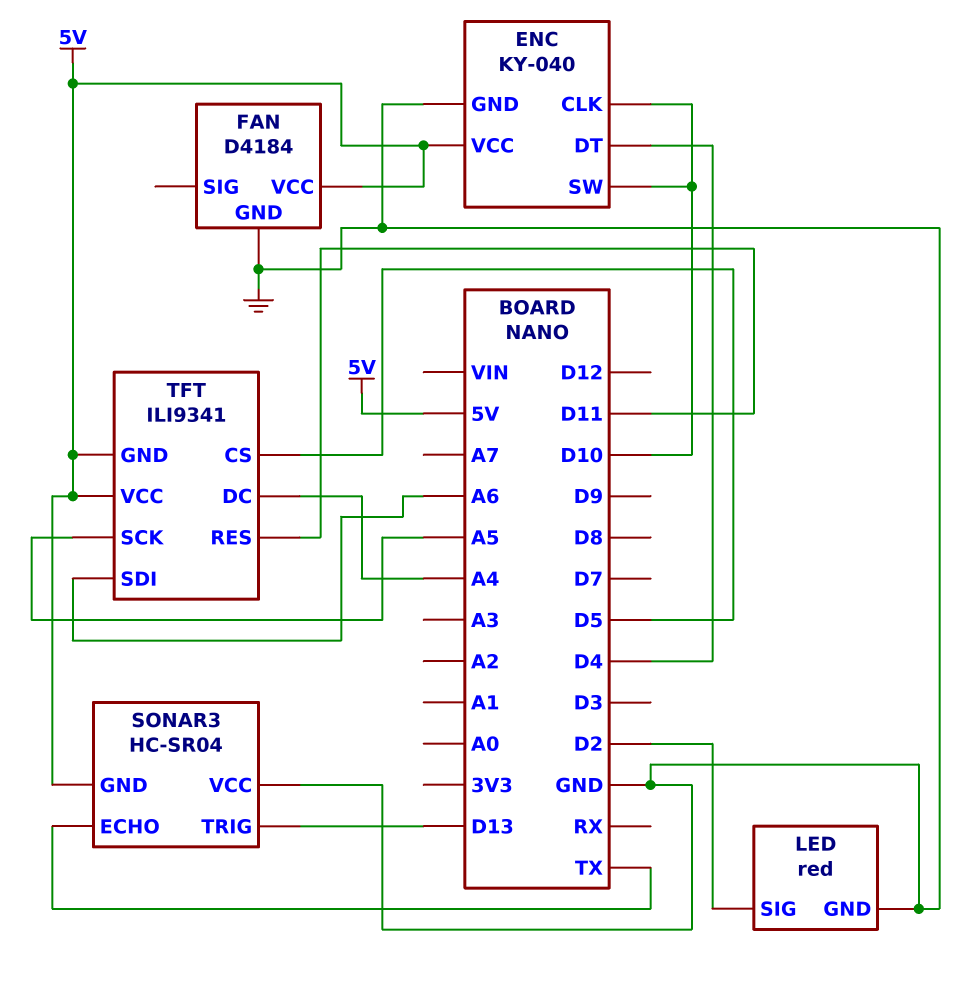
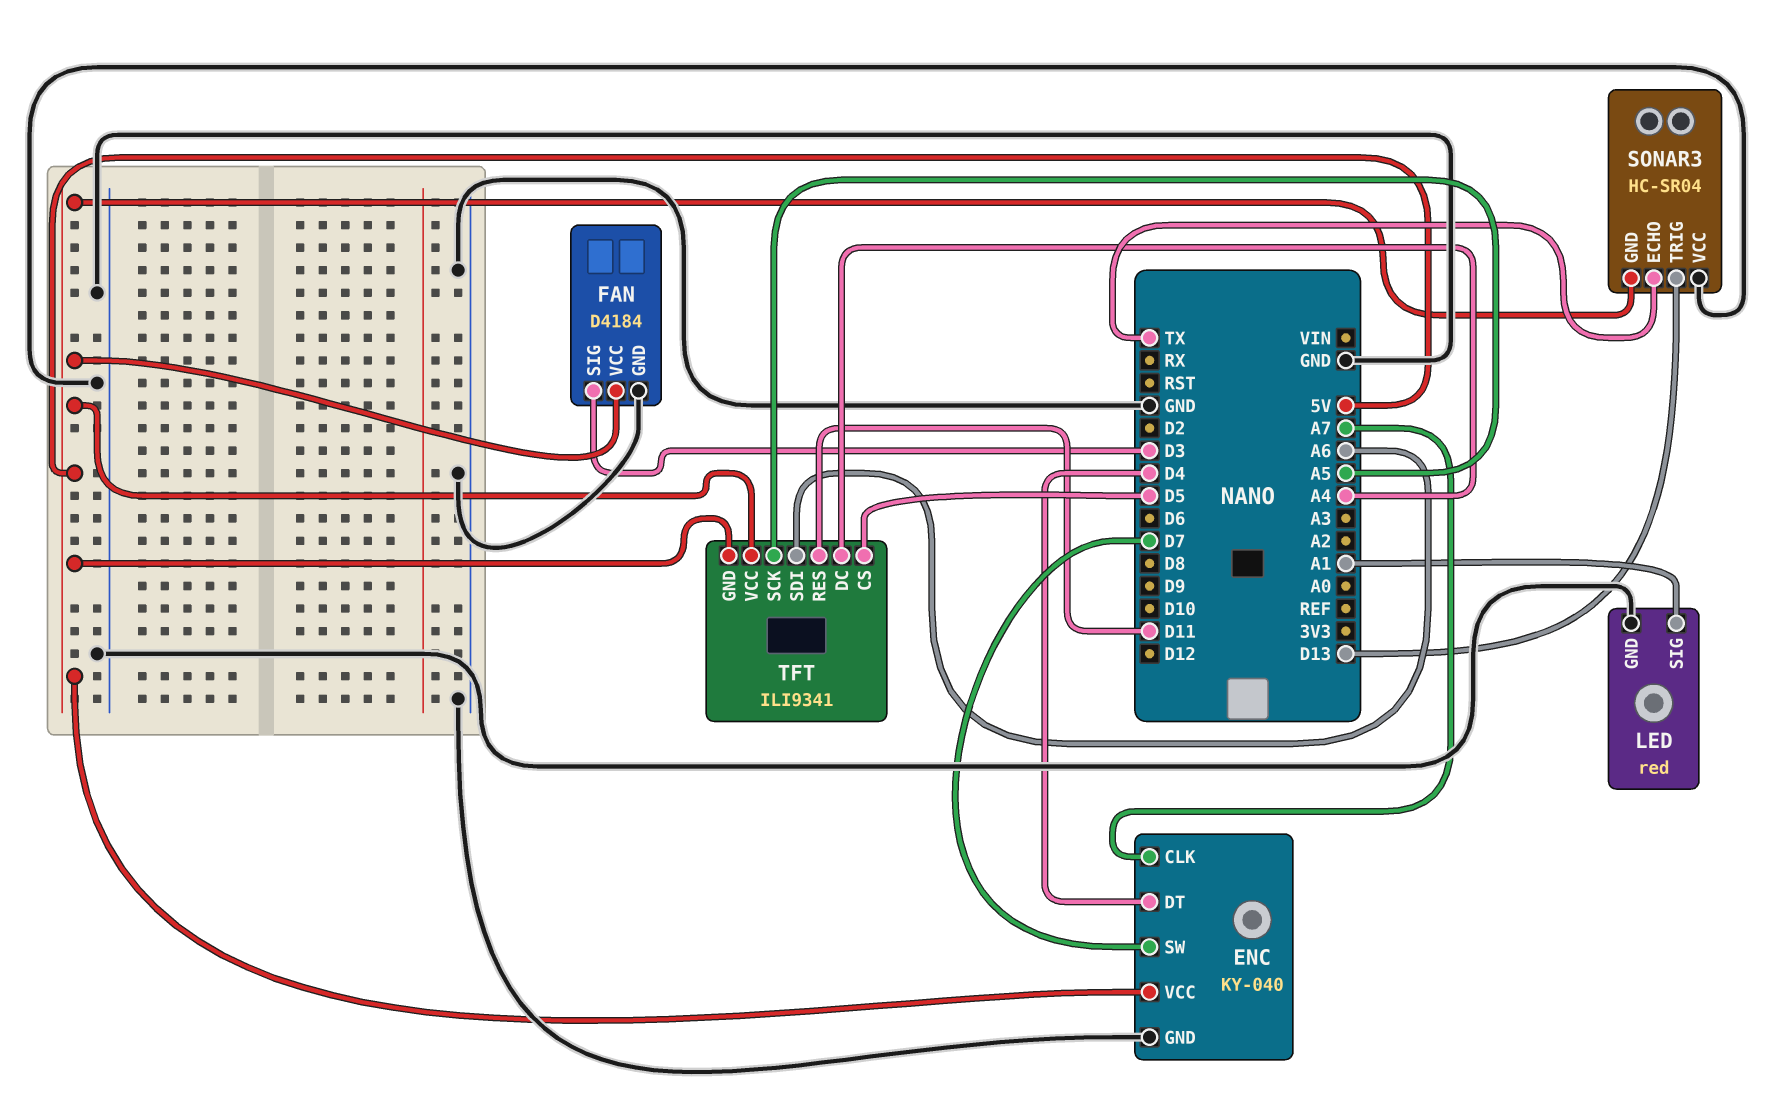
ENC pin CLK: D10 -> A7
ENC pin SW: D10 -> D7
FAN pin SIG: none -> D3
LED pin SIG: D2 -> A1

